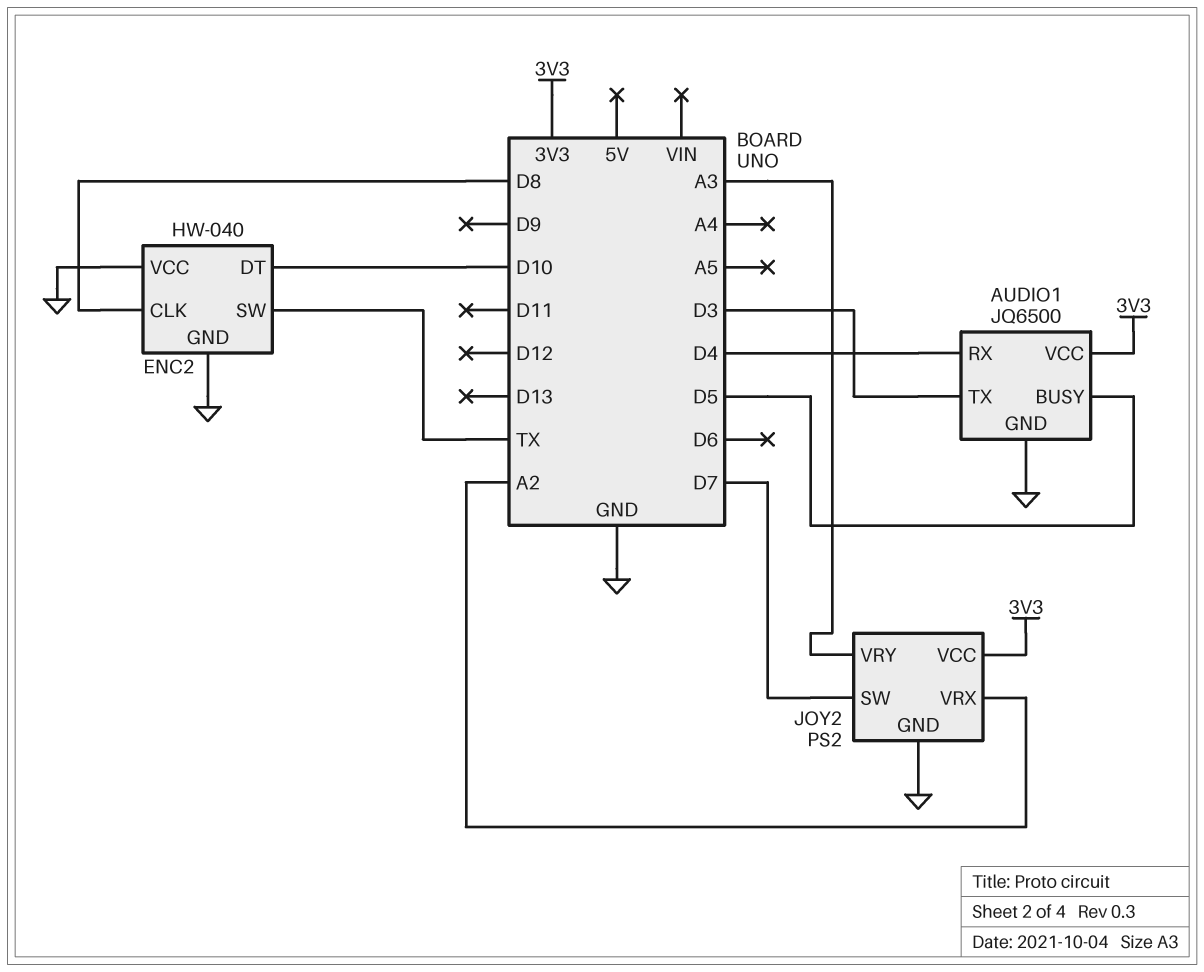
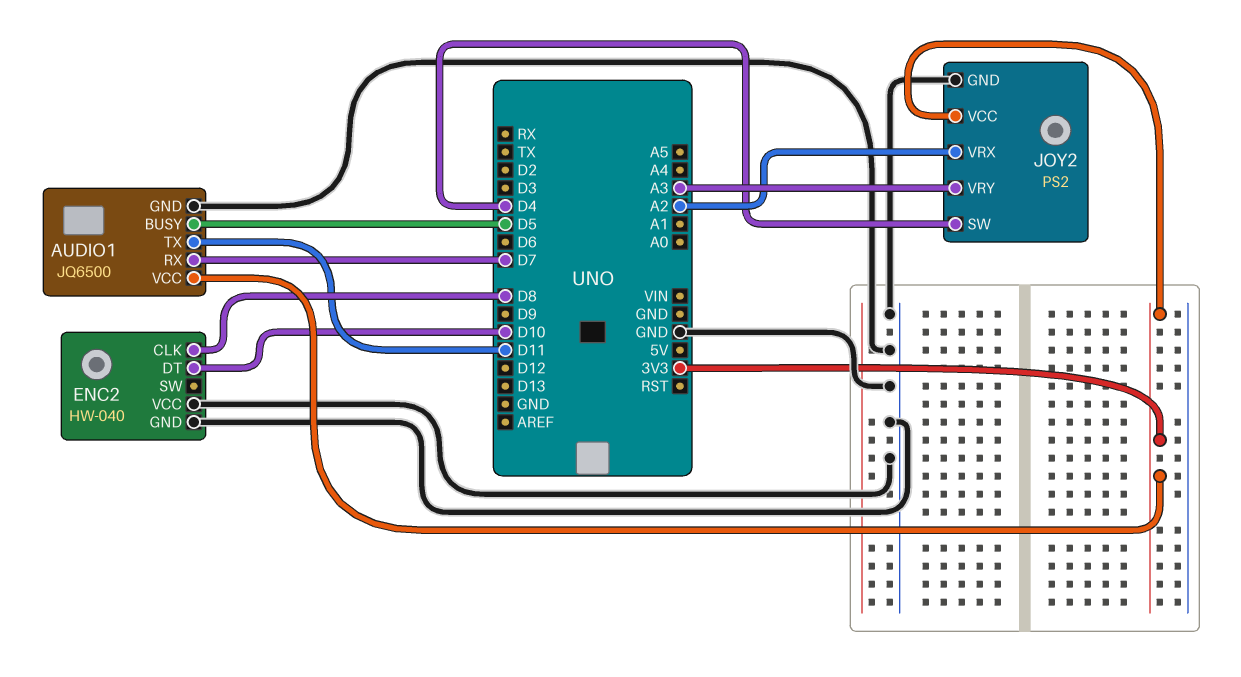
AUDIO1 pin RX: D4 -> D7
AUDIO1 pin TX: D3 -> D11
ENC2 pin SW: TX -> none
JOY2 pin SW: D7 -> D4

